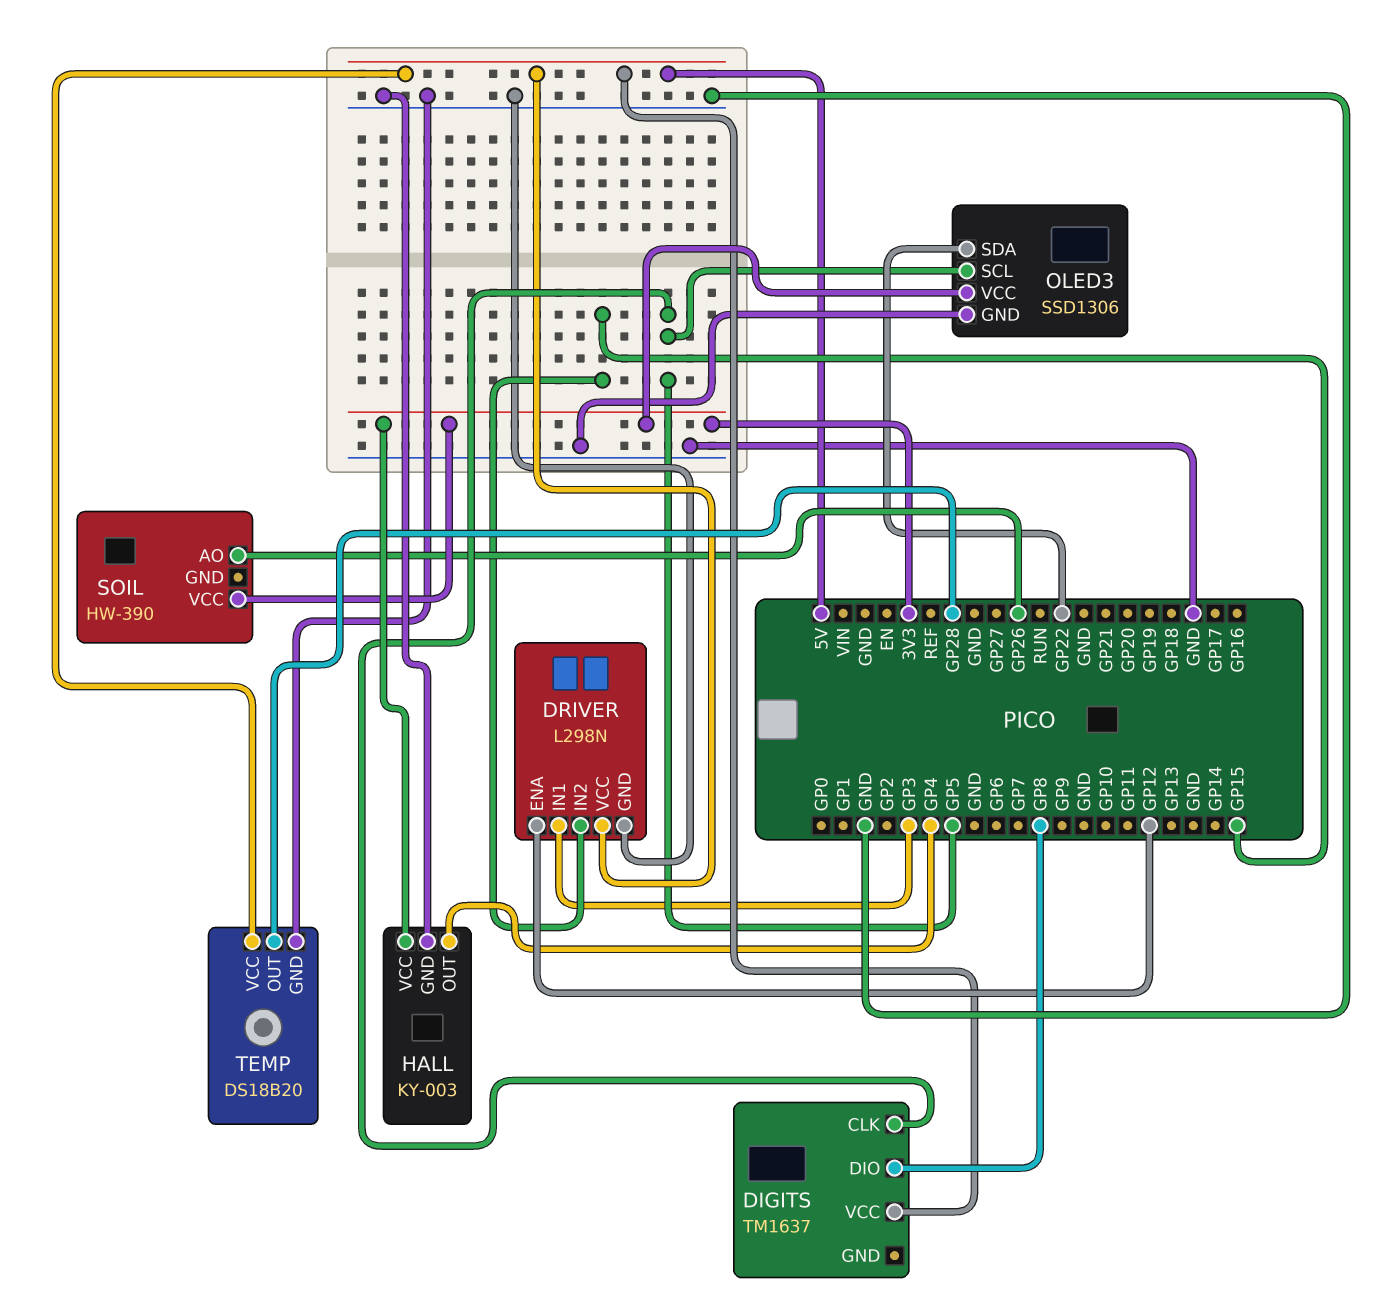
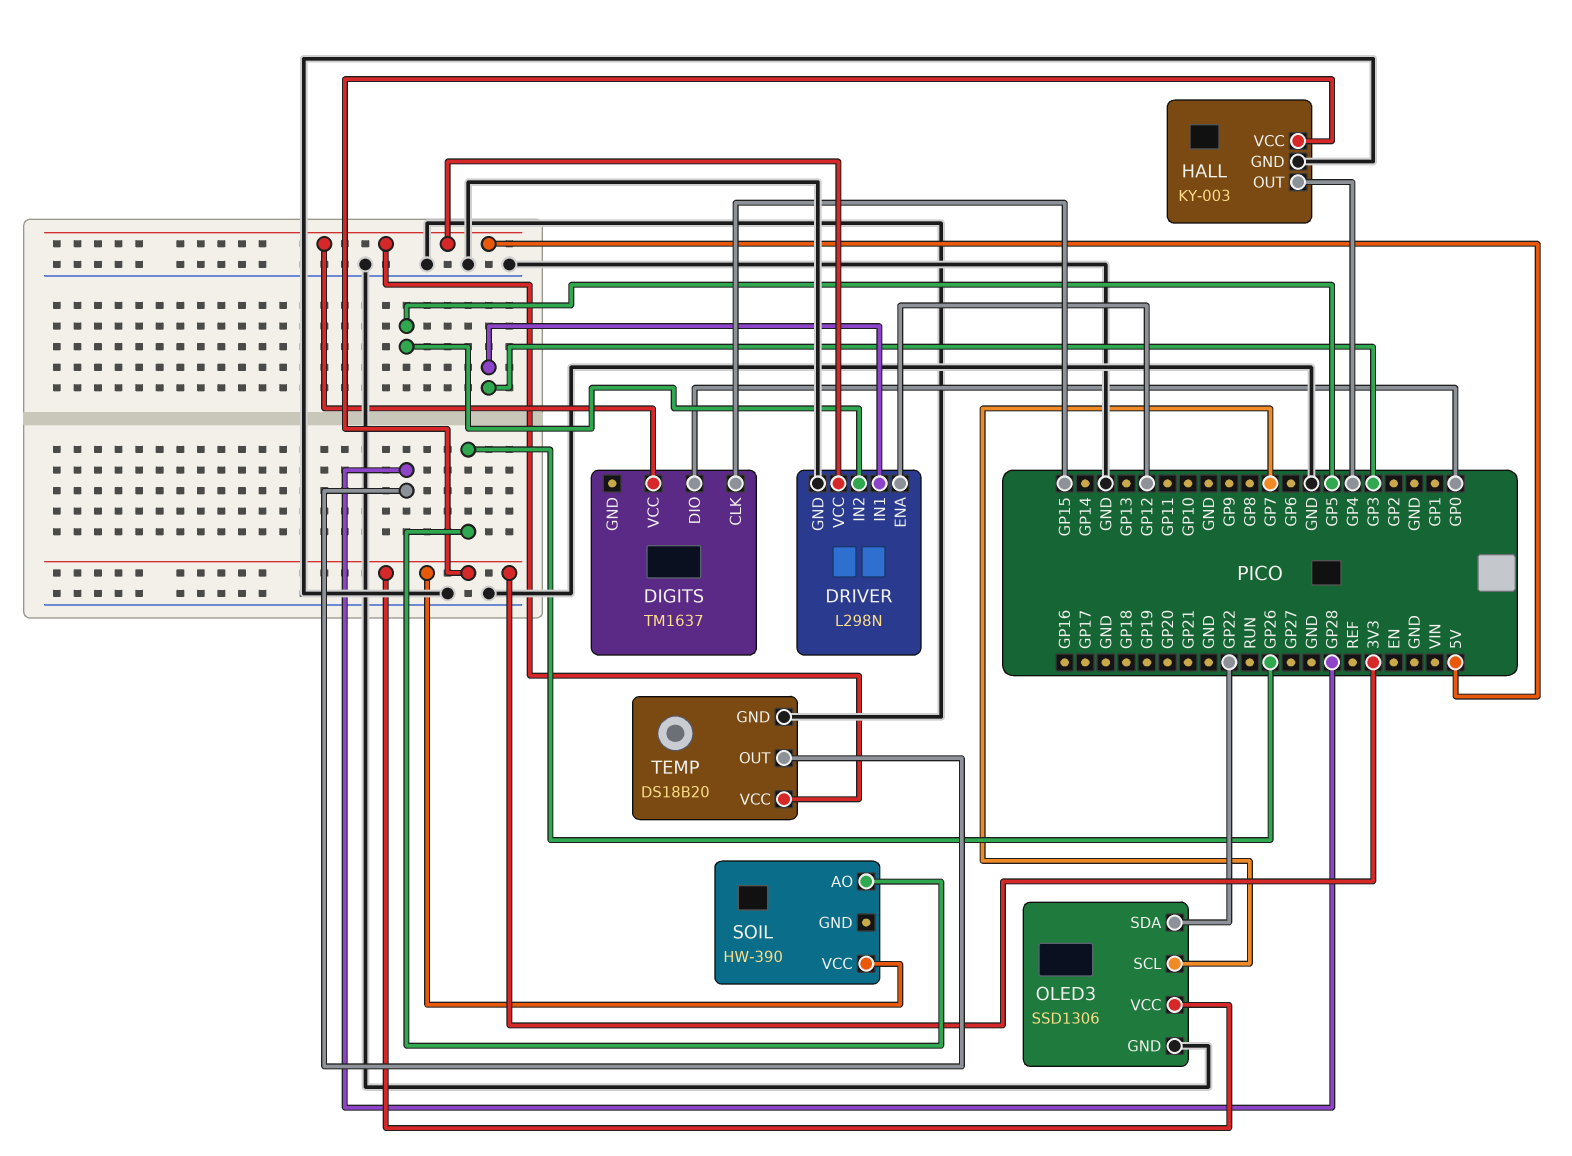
DIGITS pin CLK: GP5 -> GP15
DIGITS pin DIO: GP8 -> GP0
DRIVER pin IN2: GP15 -> GP5
OLED3 pin SCL: GP5 -> GP7

